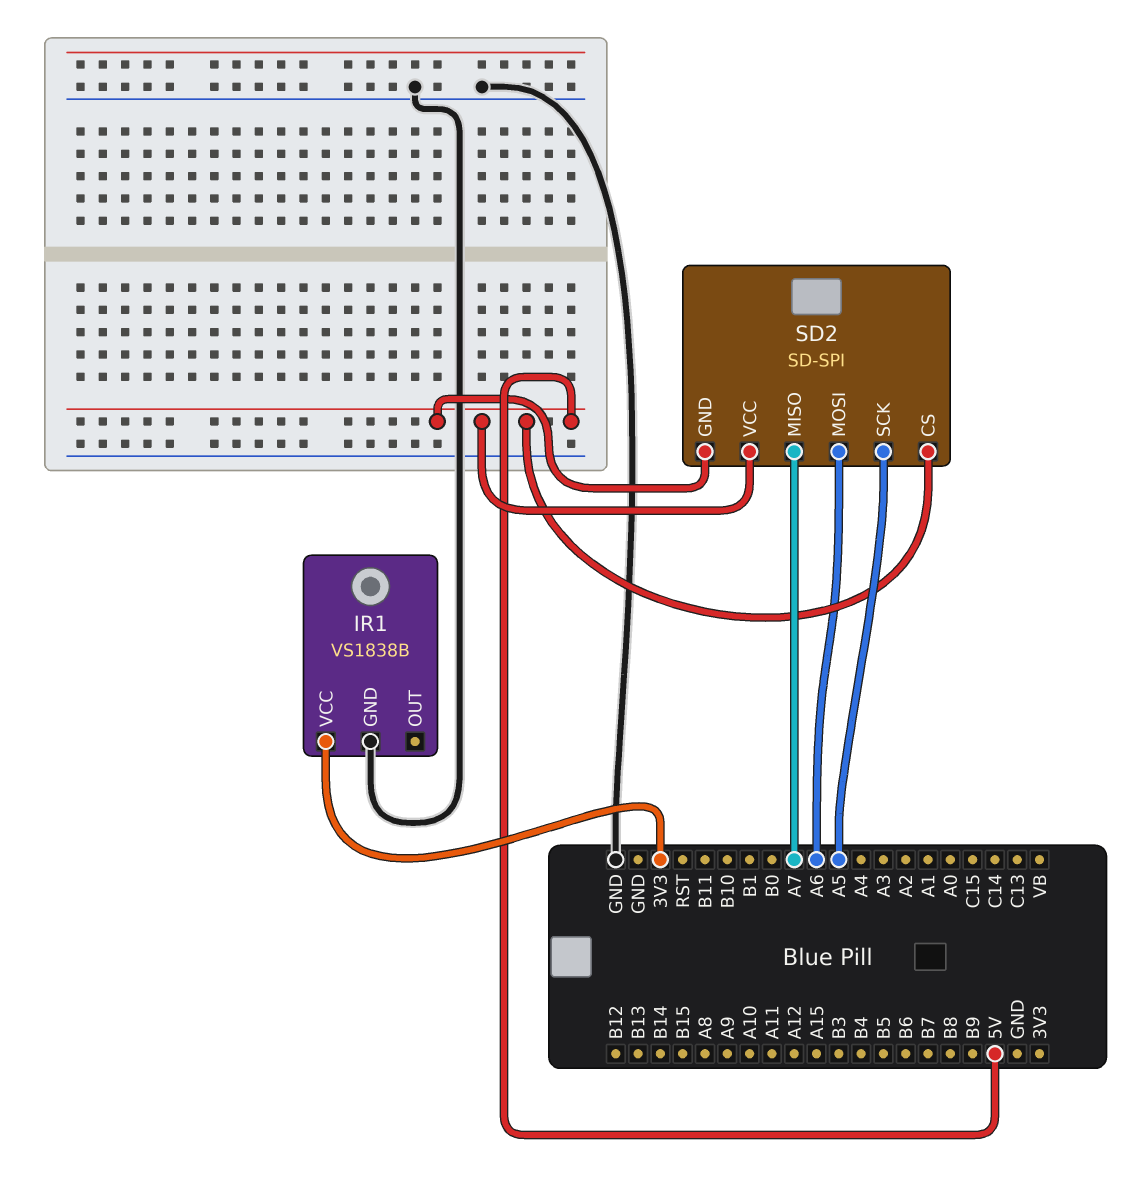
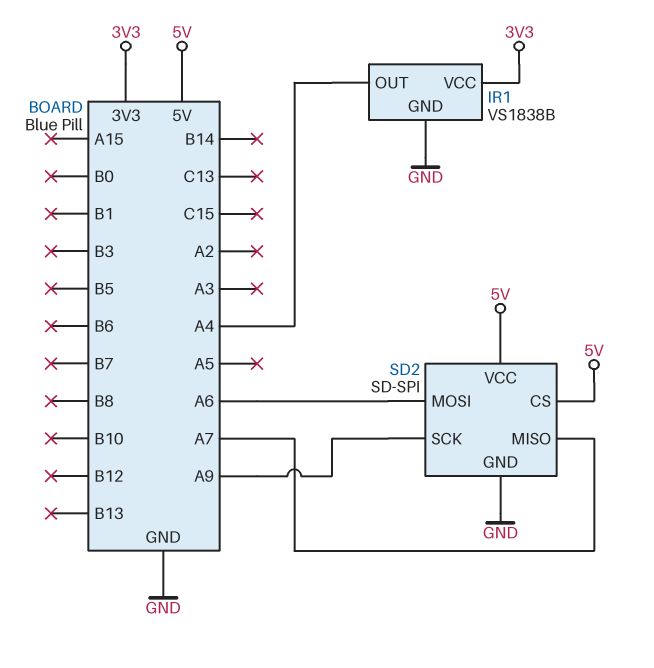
IR1 pin OUT: none -> A4
SD2 pin GND: 5V -> GND
SD2 pin SCK: A5 -> A9

